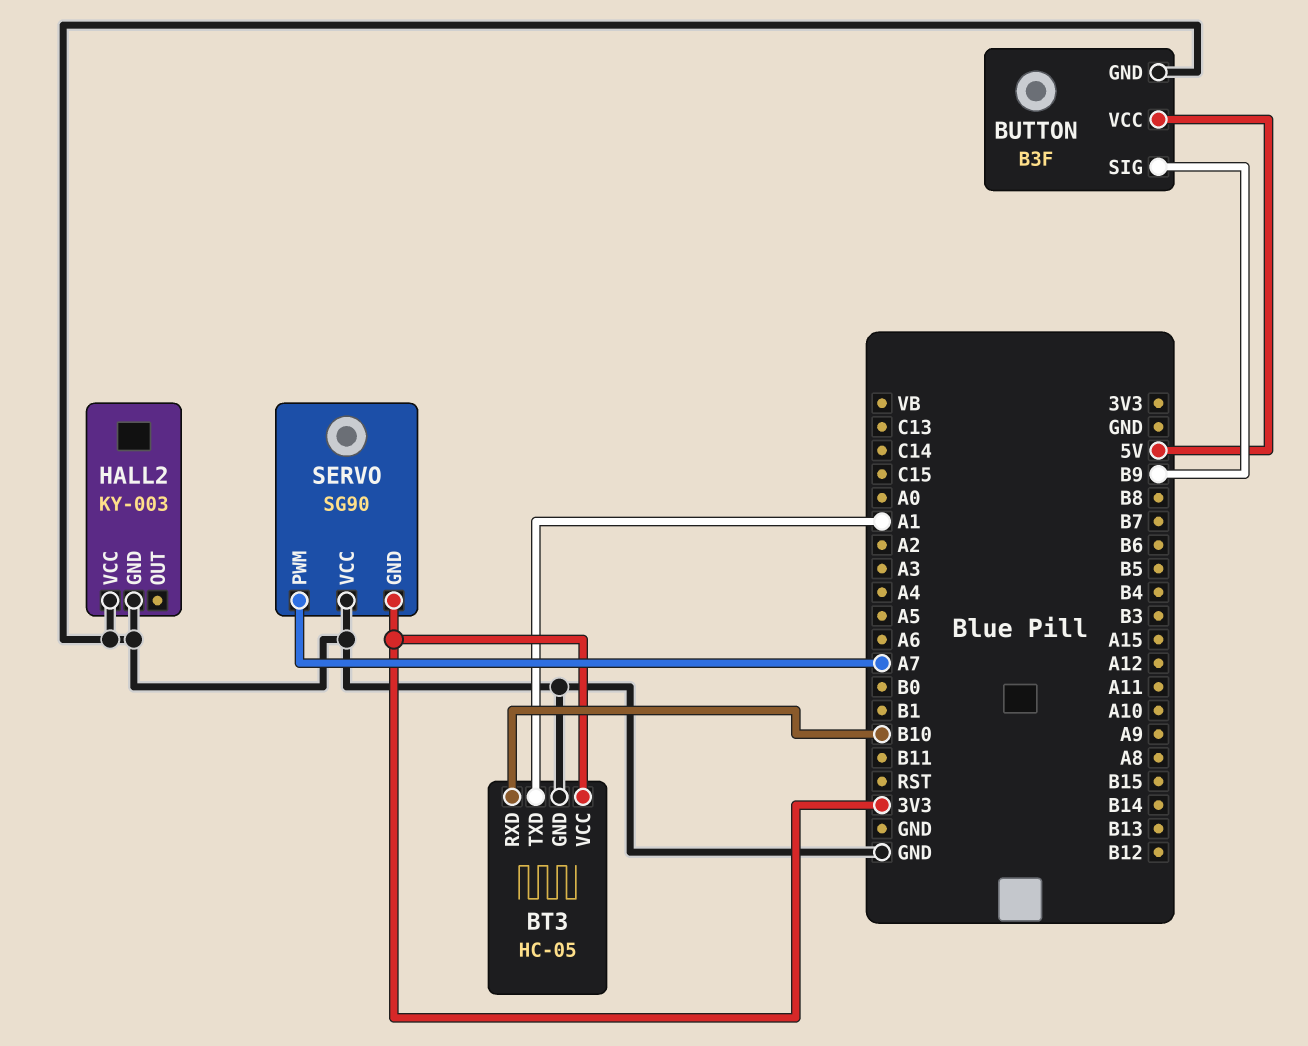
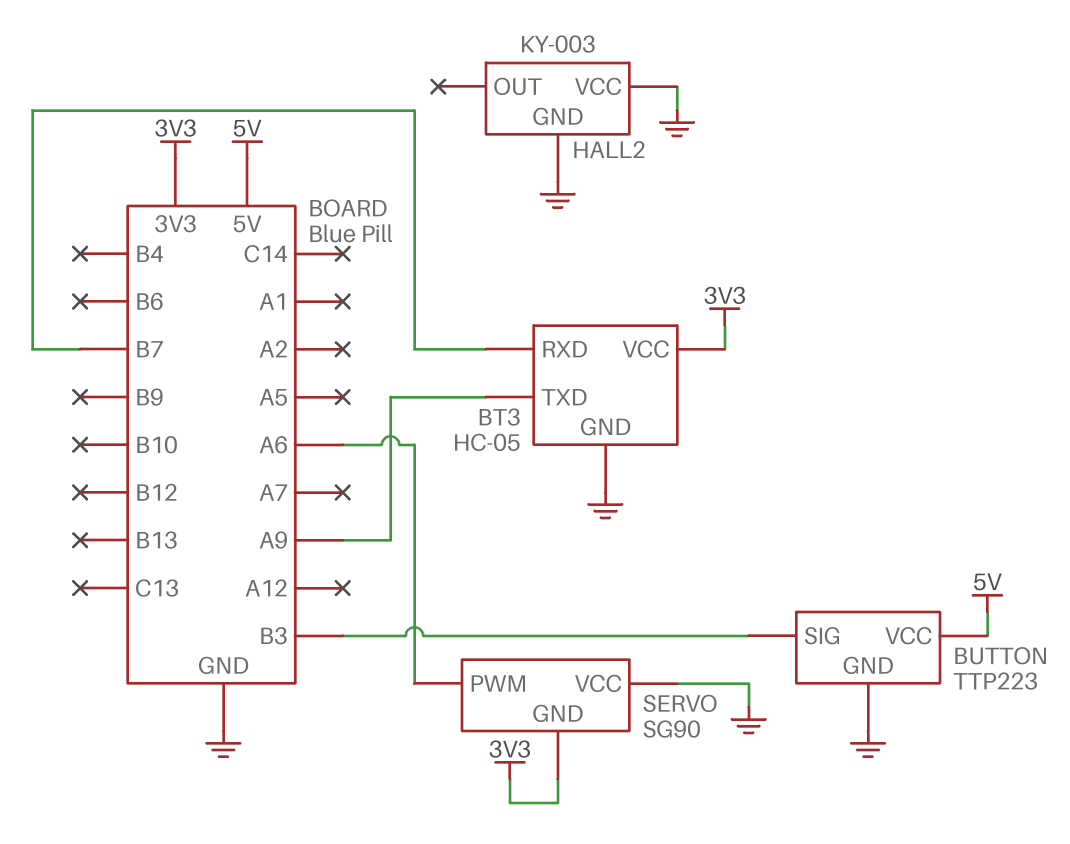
BT3 pin RXD: B10 -> B7
BT3 pin TXD: A1 -> A9
BUTTON: B3F -> TTP223
BUTTON pin SIG: B9 -> B3
SERVO pin PWM: A7 -> A6

